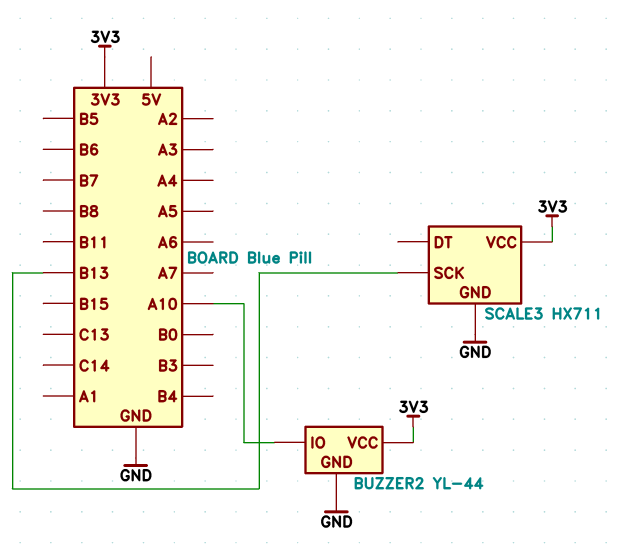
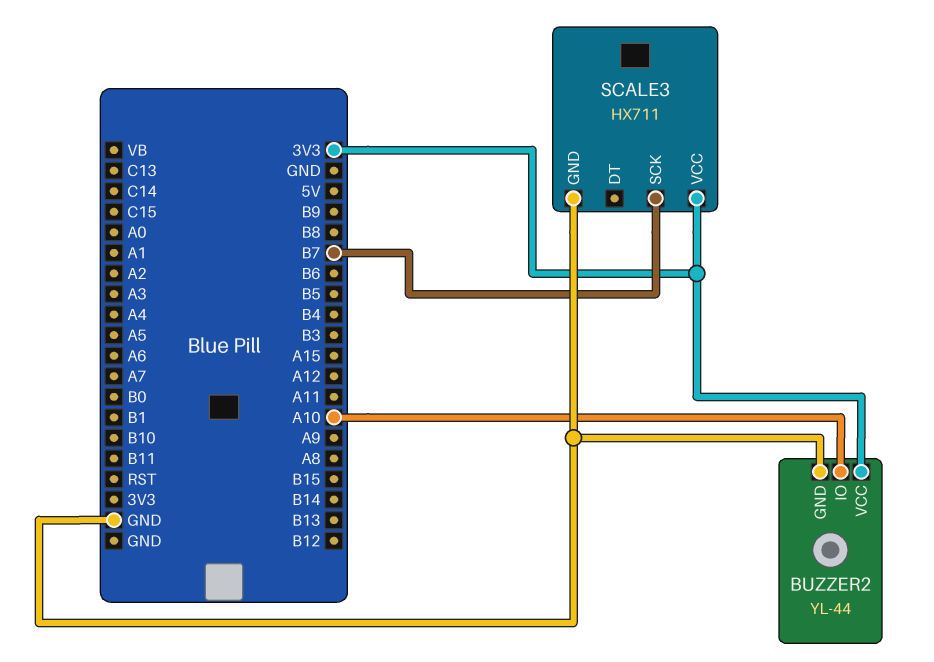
SCALE3 pin SCK: B13 -> B7

